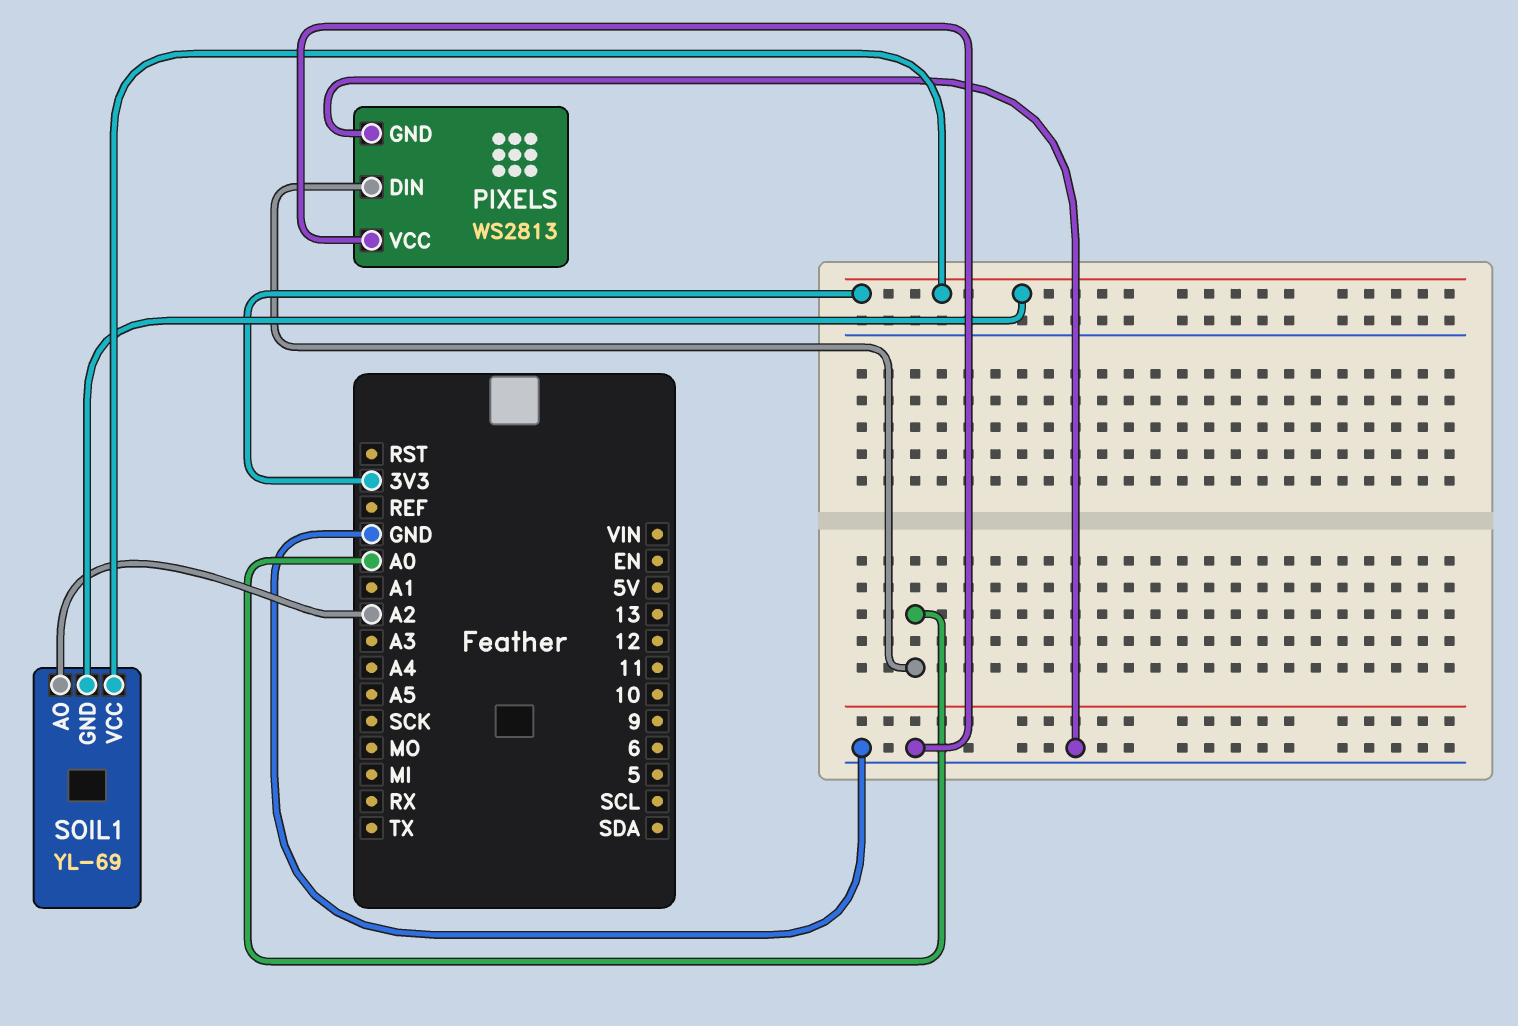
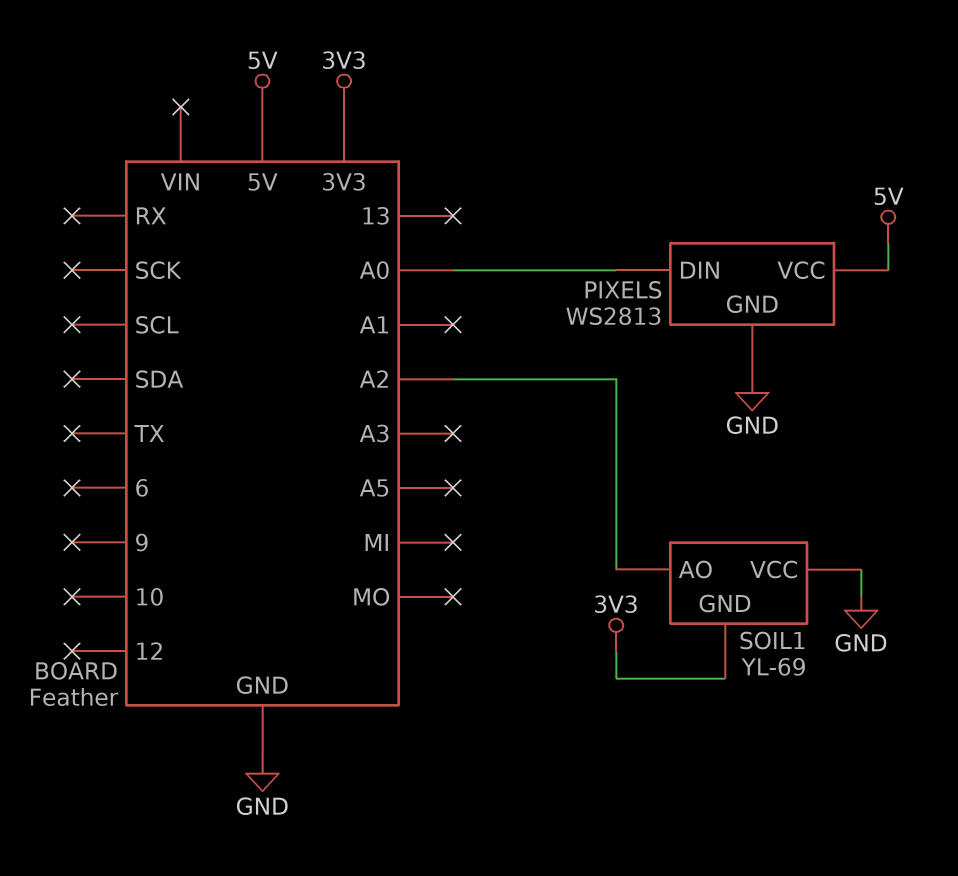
PIXELS pin VCC: GND -> 5V
SOIL1 pin VCC: 3V3 -> GND

